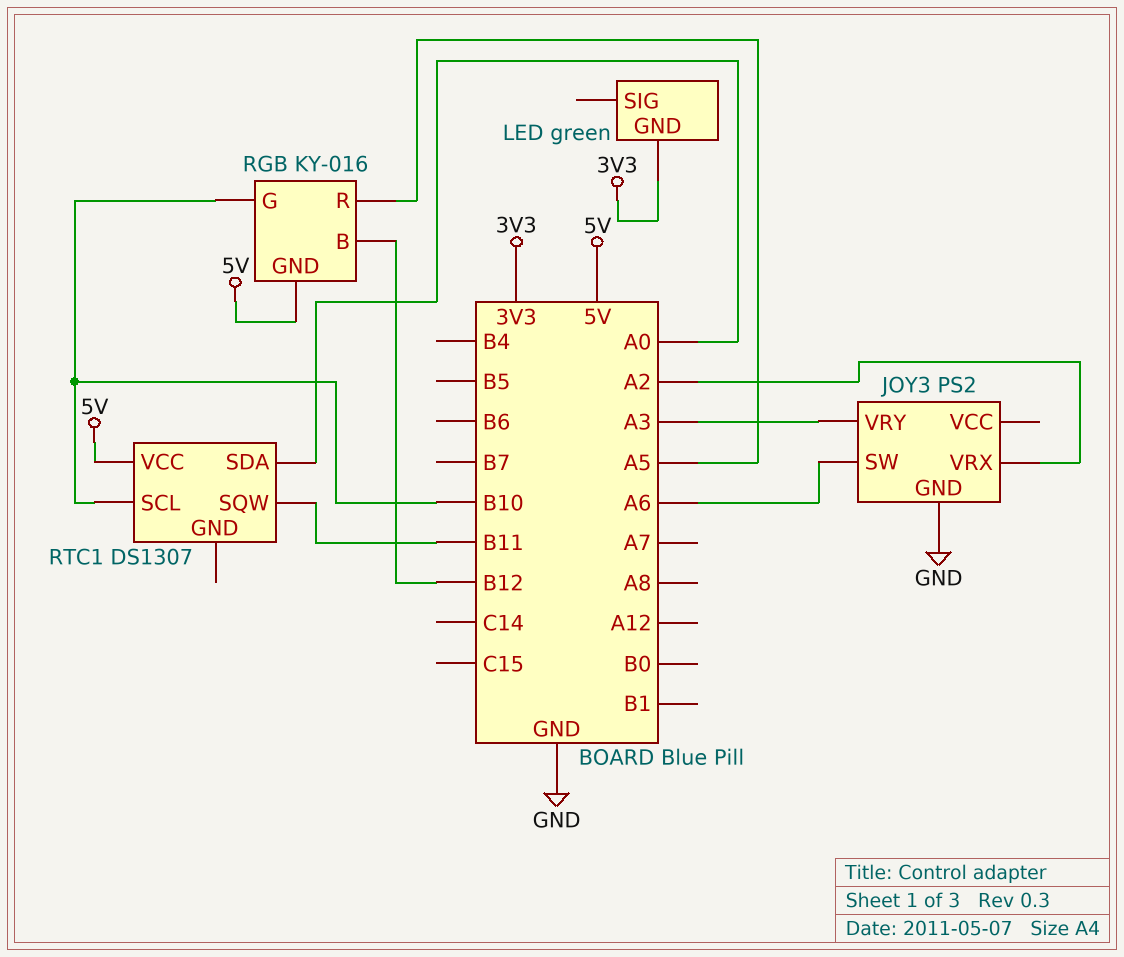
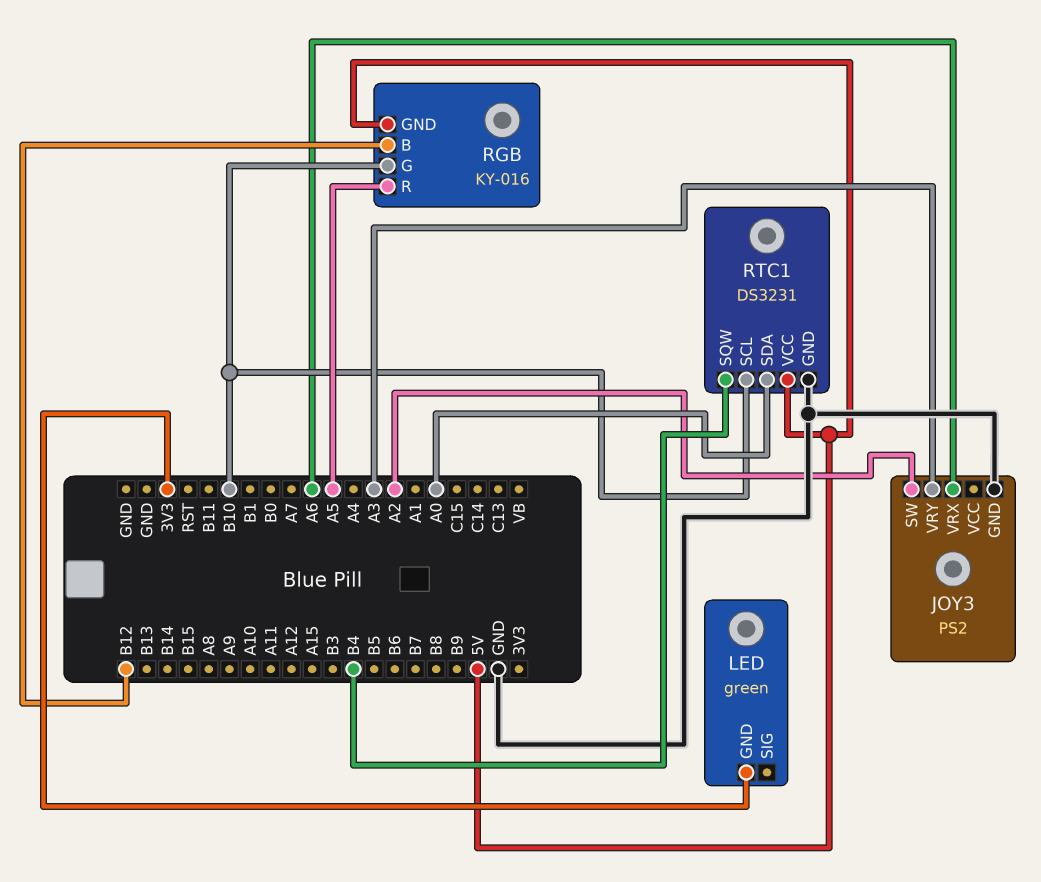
JOY3 pin SW: A6 -> A2
JOY3 pin VRX: A2 -> A6
RTC1: DS1307 -> DS3231
RTC1 pin GND: none -> GND
RTC1 pin SQW: B11 -> B4

